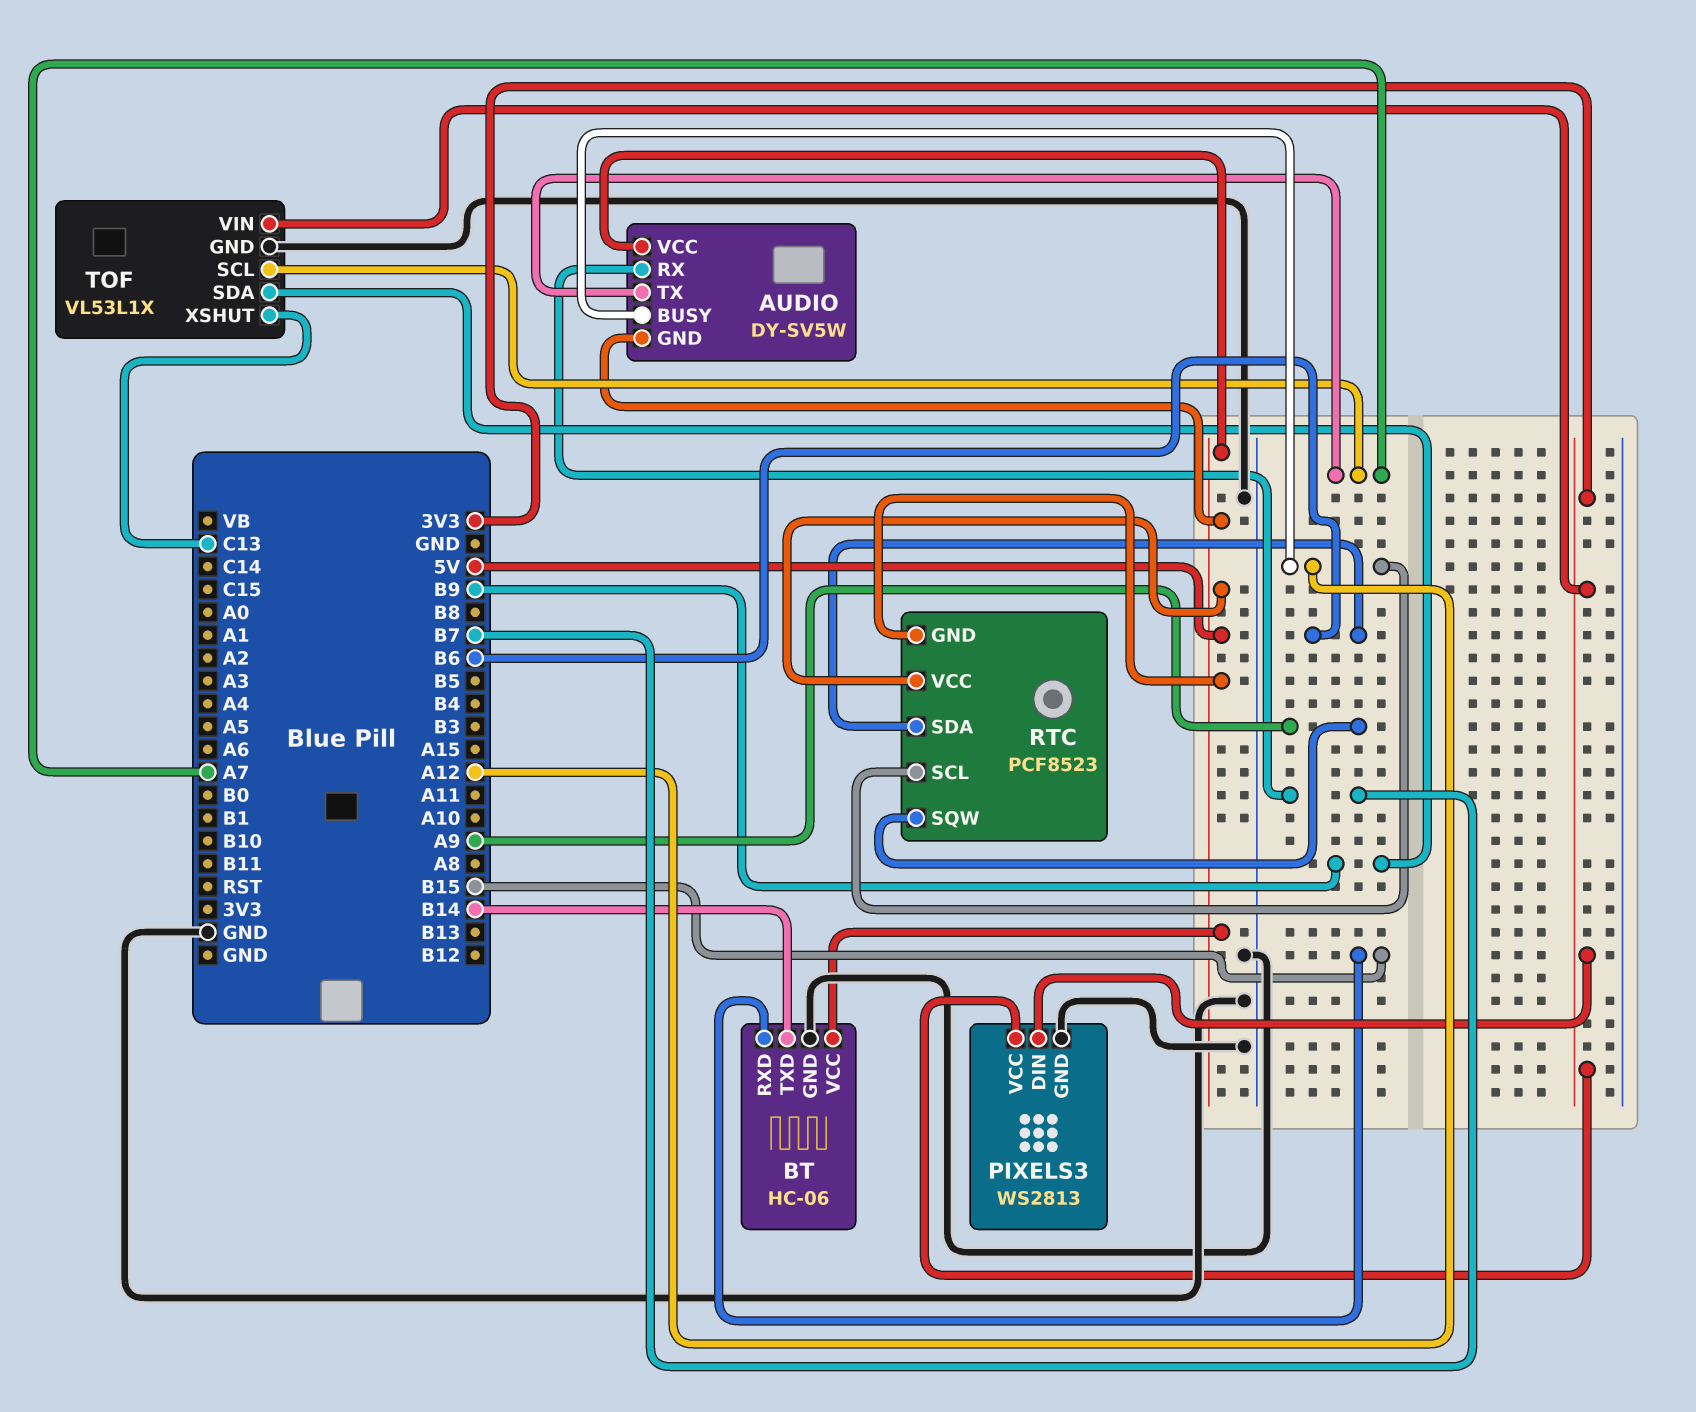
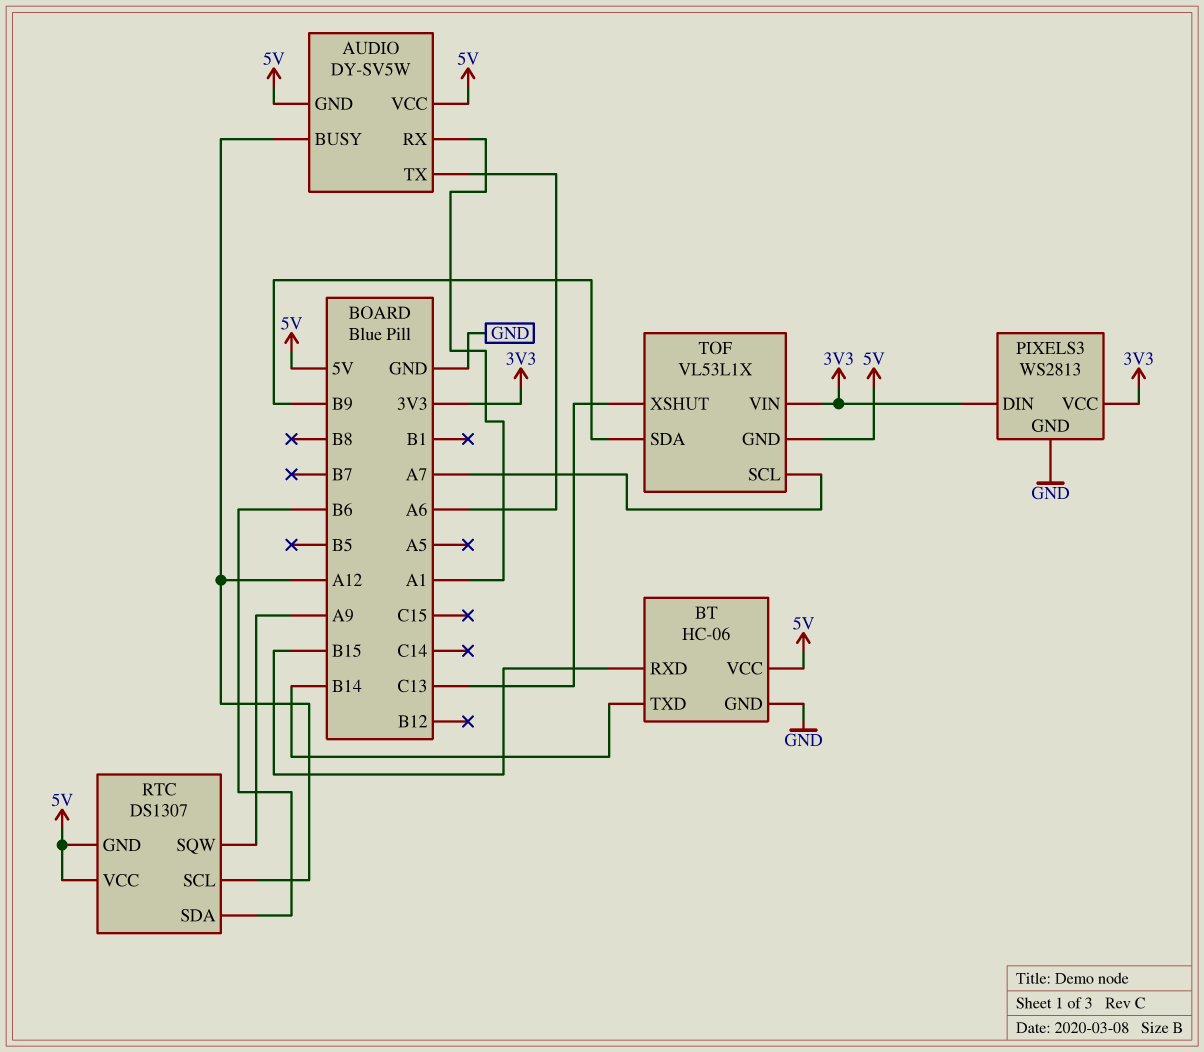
AUDIO pin RX: B7 -> A1
AUDIO pin TX: A7 -> A6
RTC: PCF8523 -> DS1307
TOF pin GND: GND -> 5V

